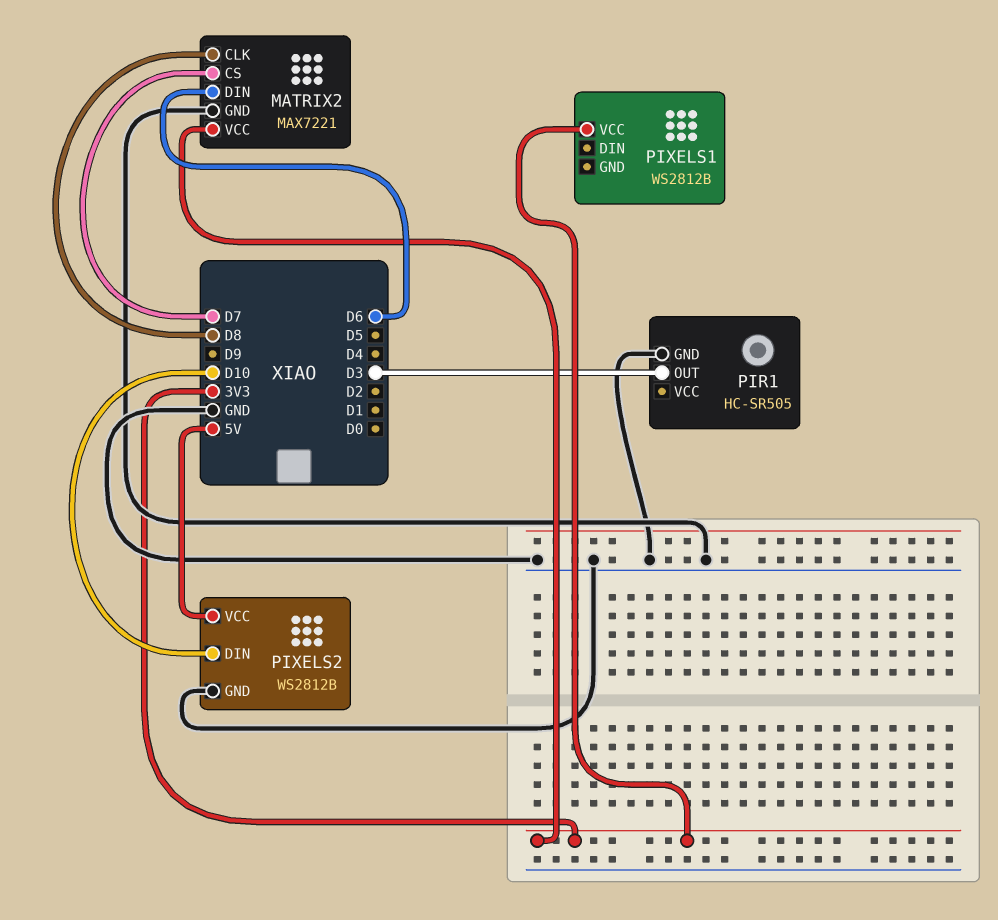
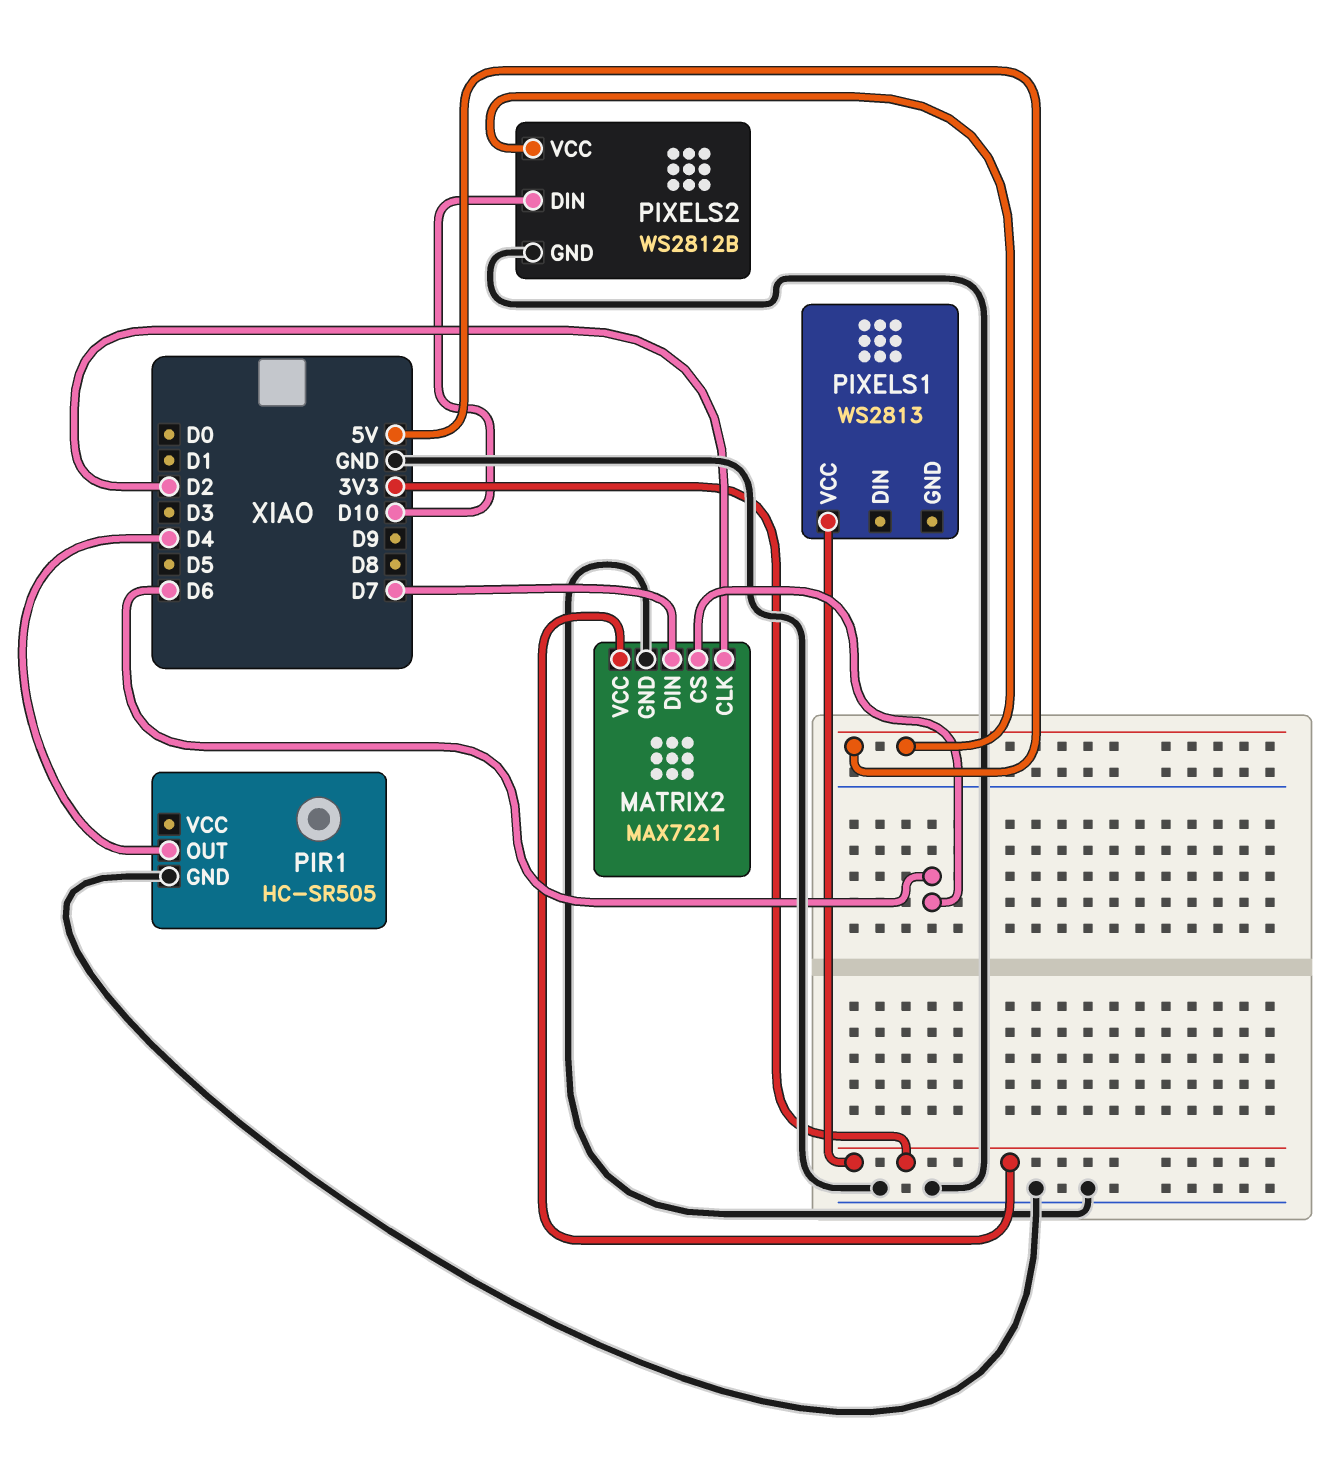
MATRIX2 pin CLK: D8 -> D2
MATRIX2 pin CS: D7 -> D6
MATRIX2 pin DIN: D6 -> D7
PIR1 pin OUT: D3 -> D4
PIXELS1: WS2812B -> WS2813

